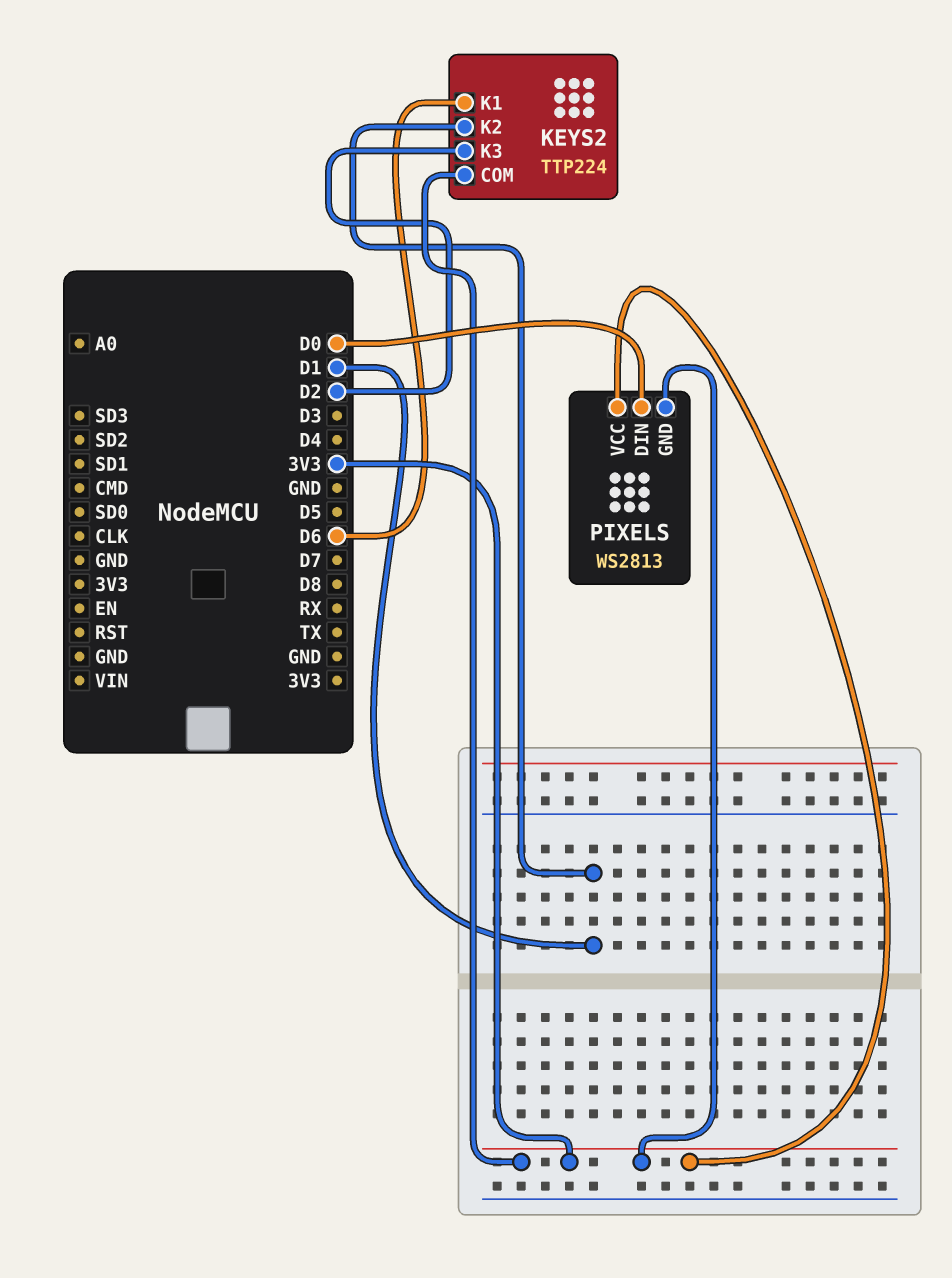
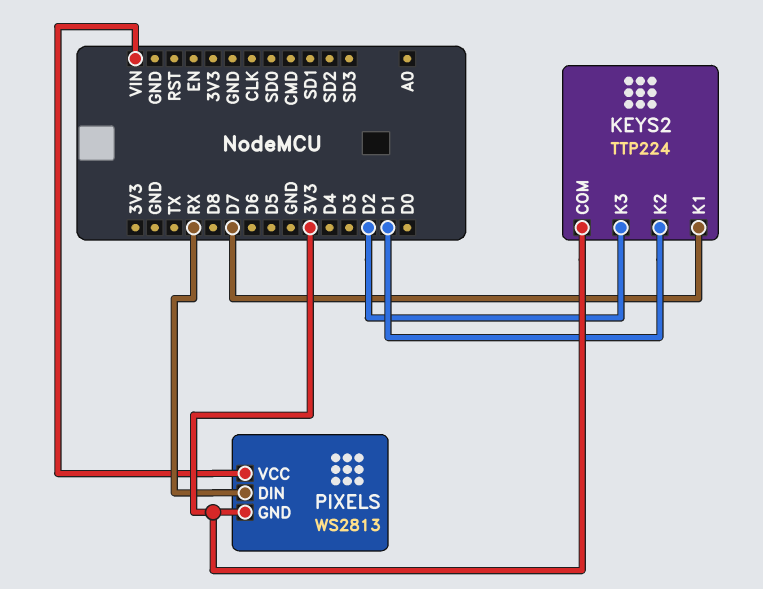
KEYS2 pin K1: D6 -> D7
PIXELS pin DIN: D0 -> RX
PIXELS pin VCC: 3V3 -> VIN

